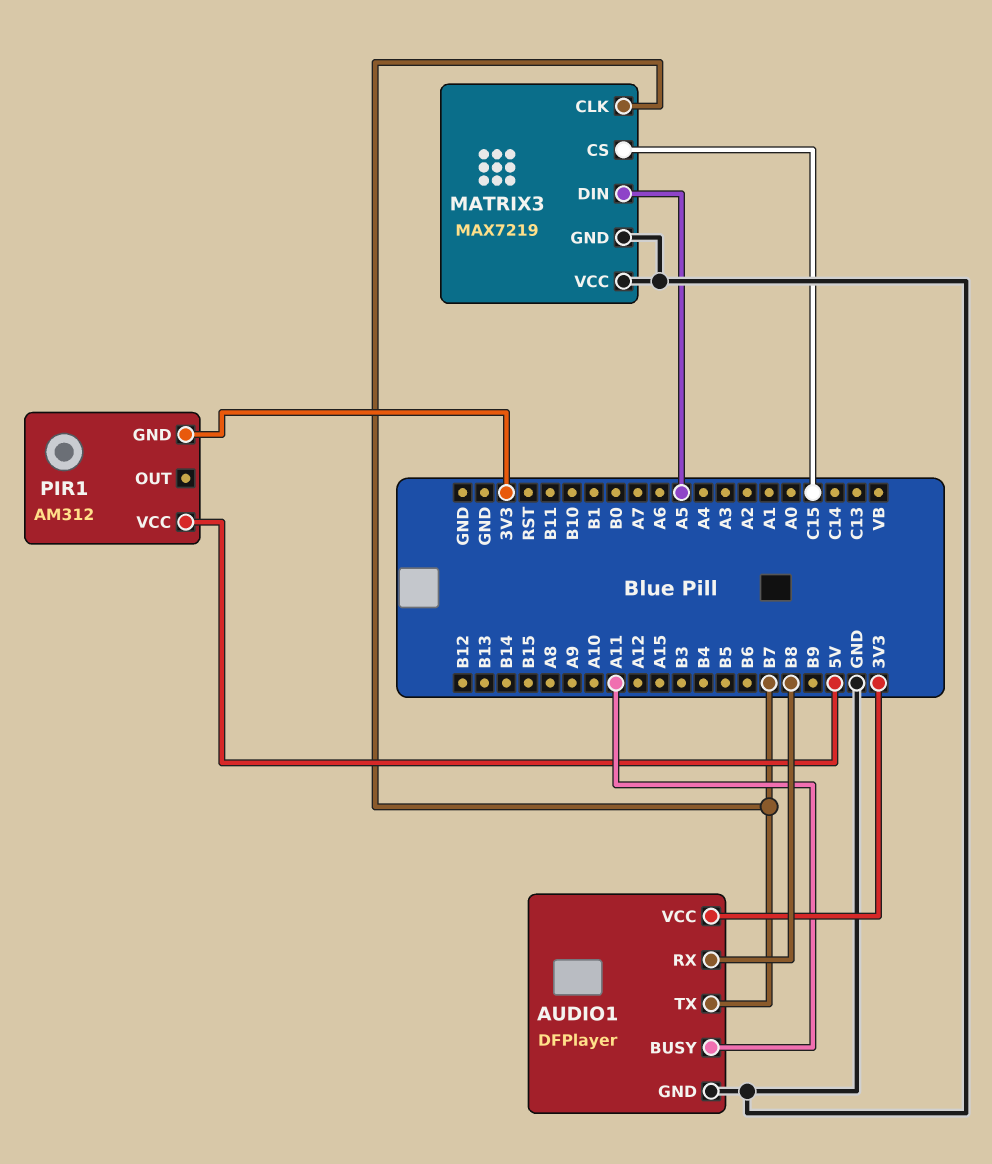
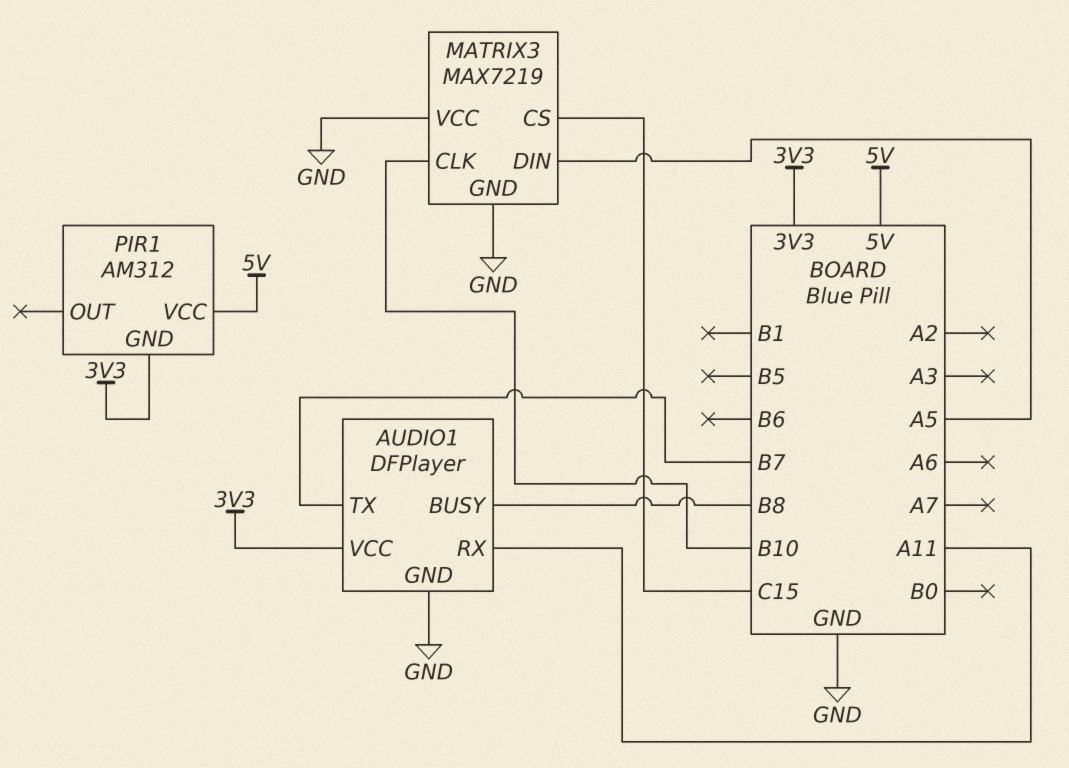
AUDIO1 pin BUSY: A11 -> B8
AUDIO1 pin RX: B8 -> A11
MATRIX3 pin CLK: B7 -> B10

